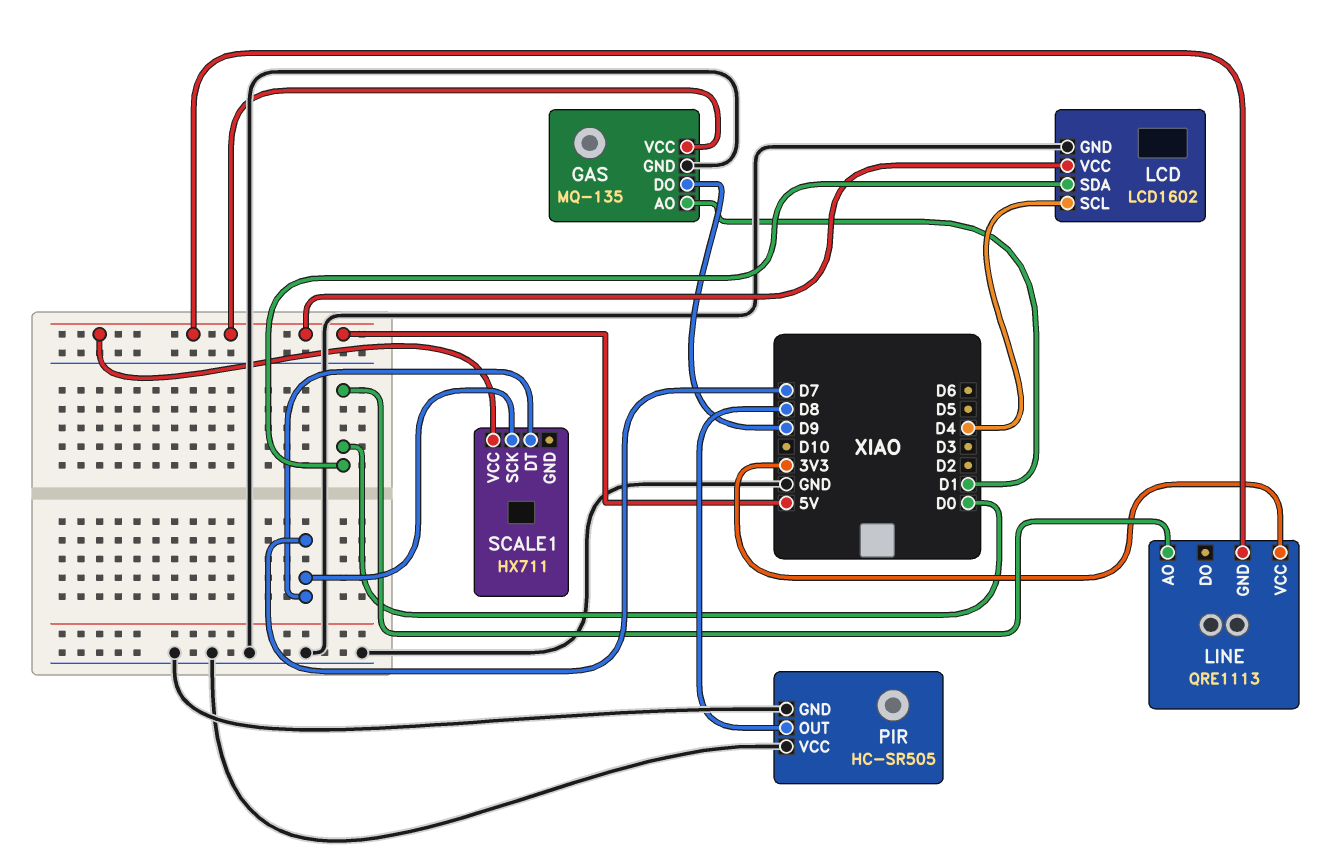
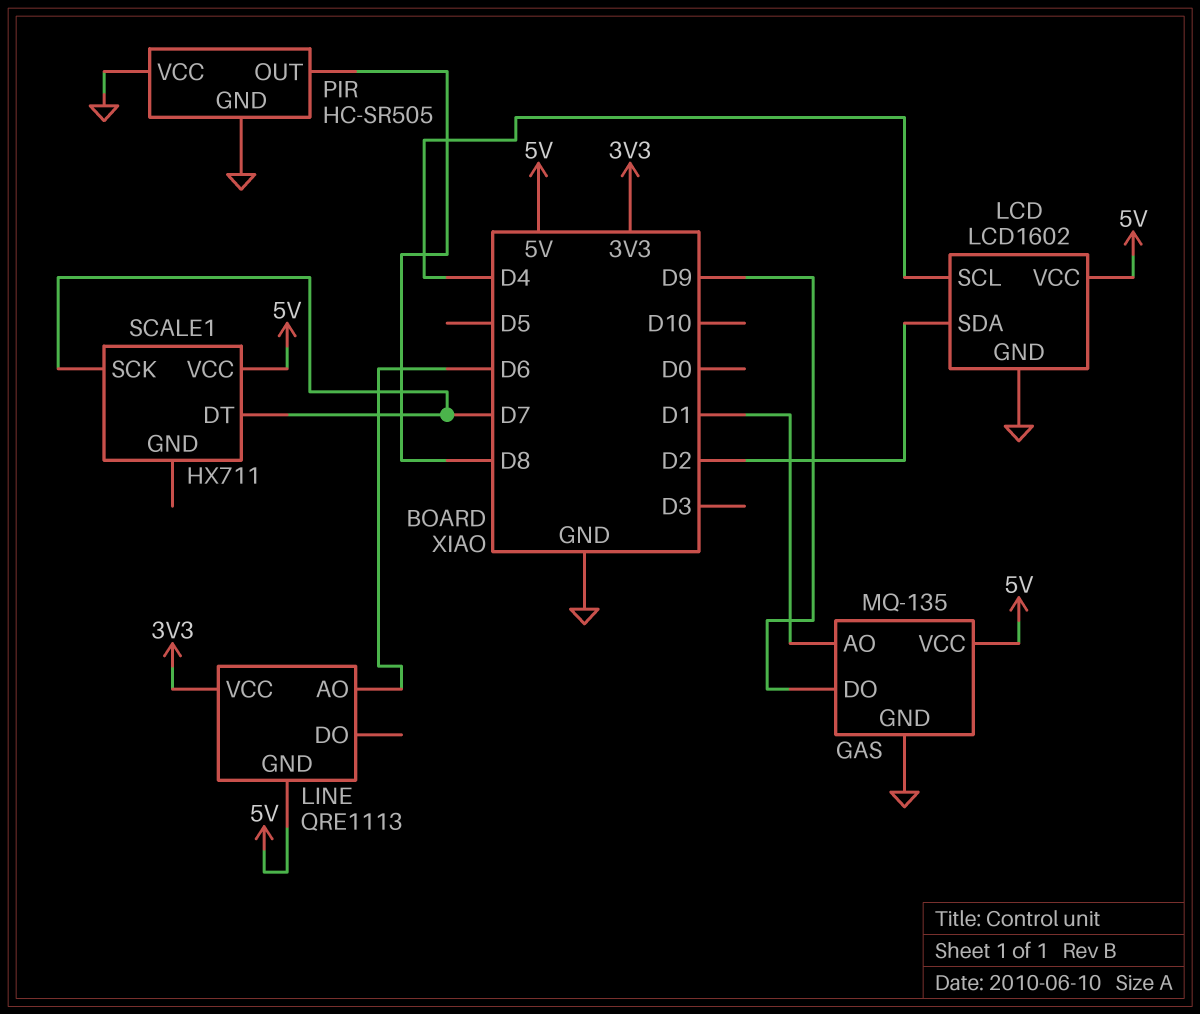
LCD pin SDA: D0 -> D2
LINE pin AO: D0 -> D6

